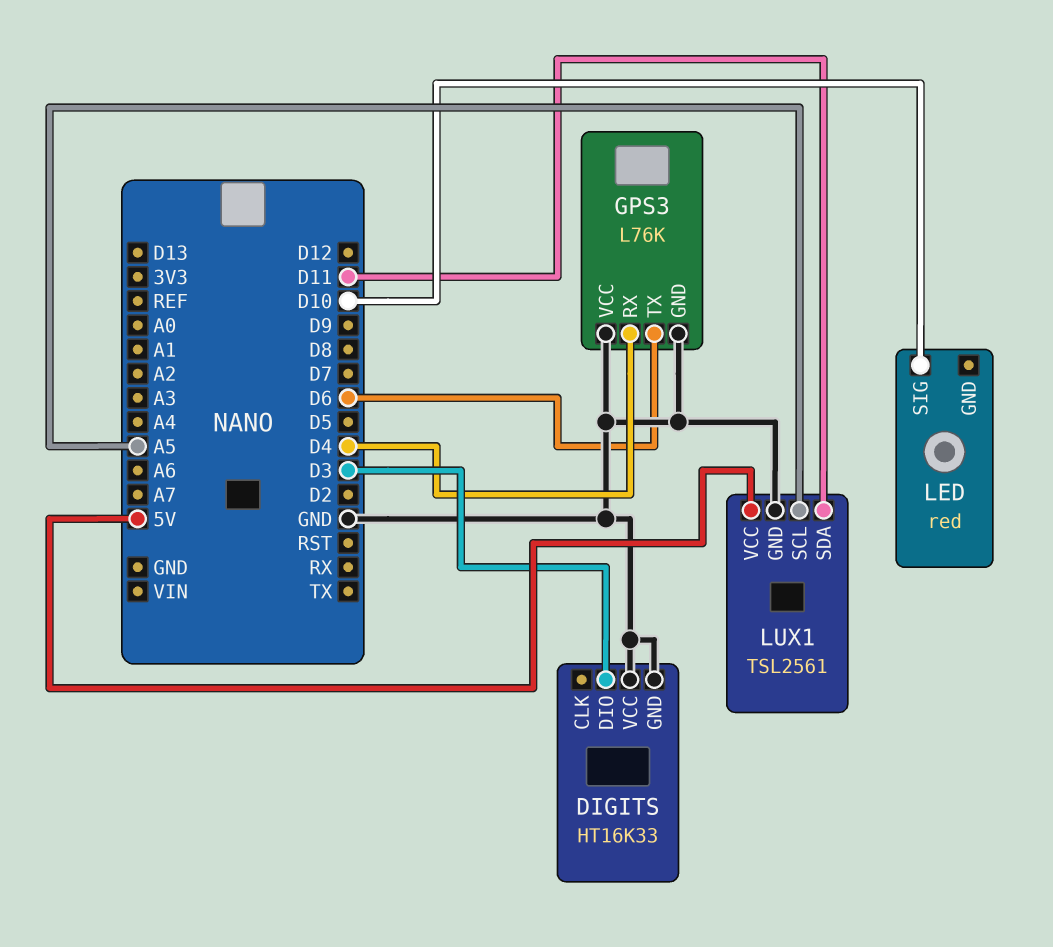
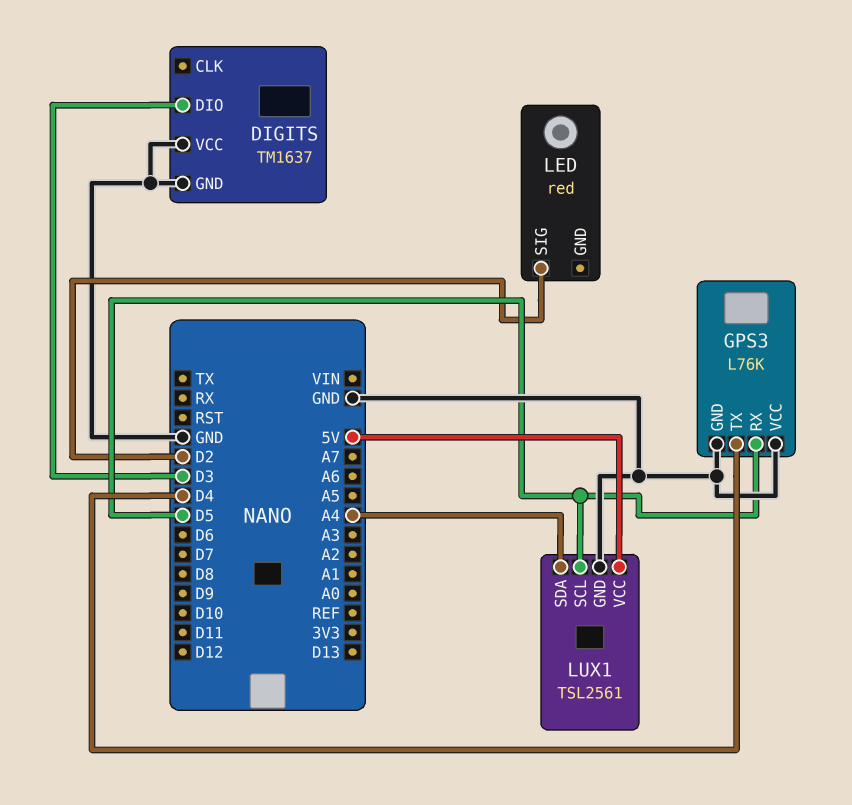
DIGITS: HT16K33 -> TM1637
GPS3 pin RX: D4 -> D5
GPS3 pin TX: D6 -> D4
LED pin SIG: D10 -> D2
LUX1 pin SCL: A5 -> D5
LUX1 pin SDA: D11 -> A4

